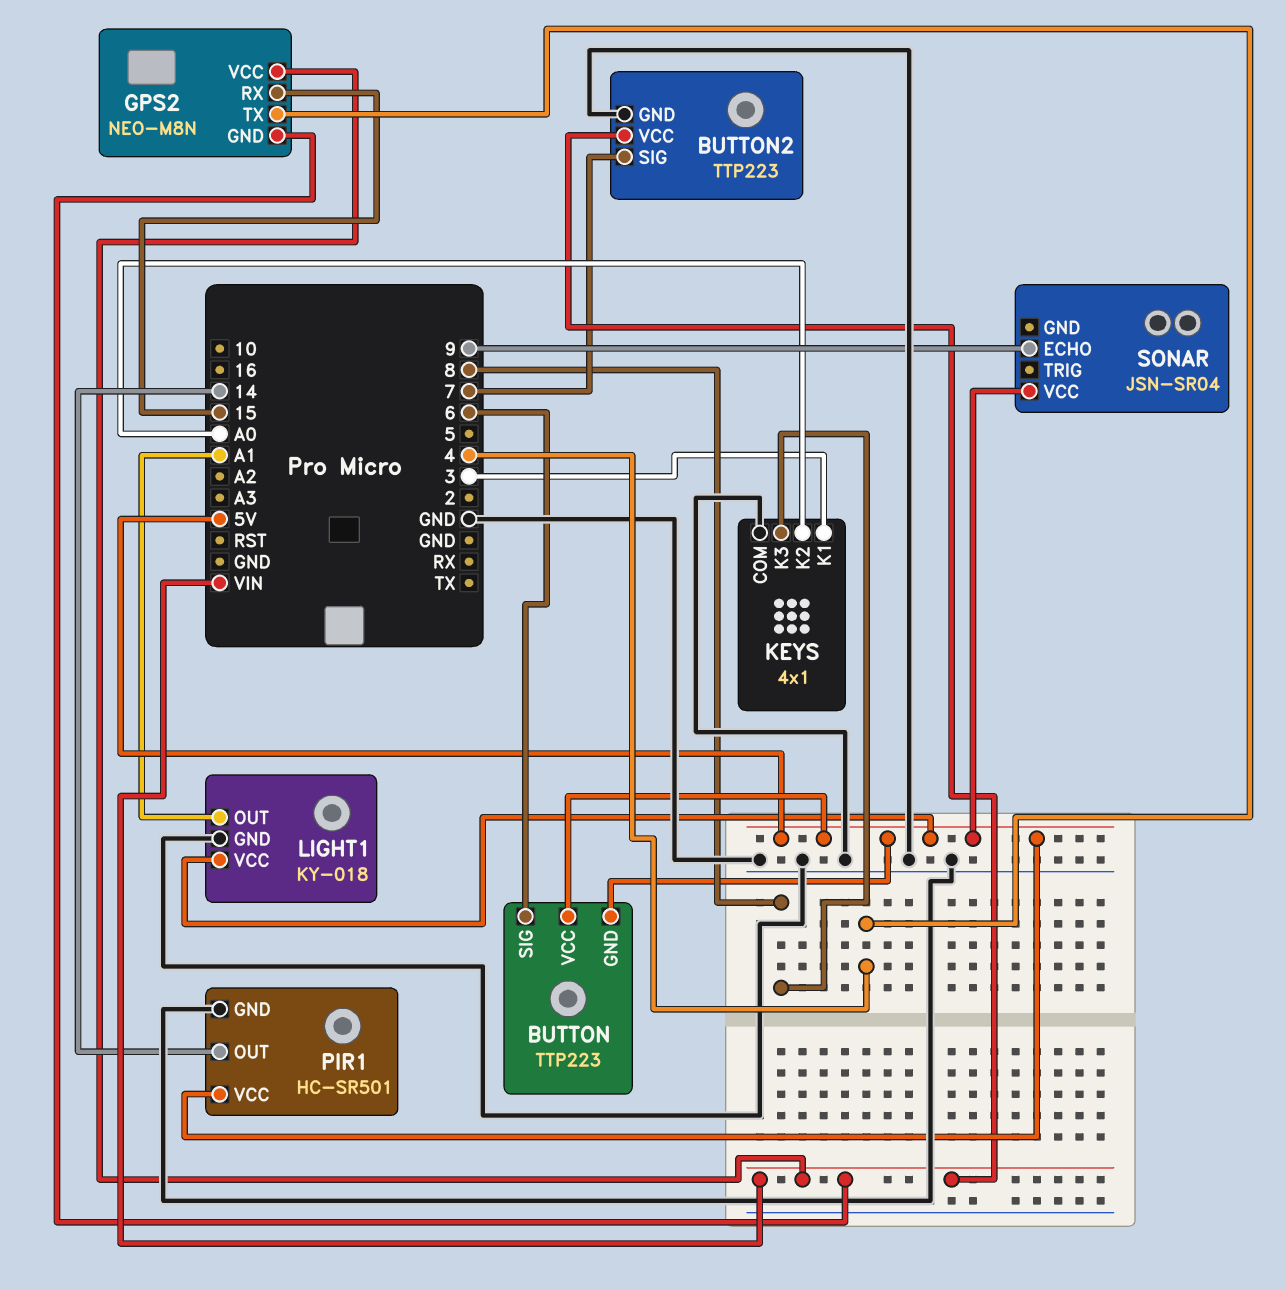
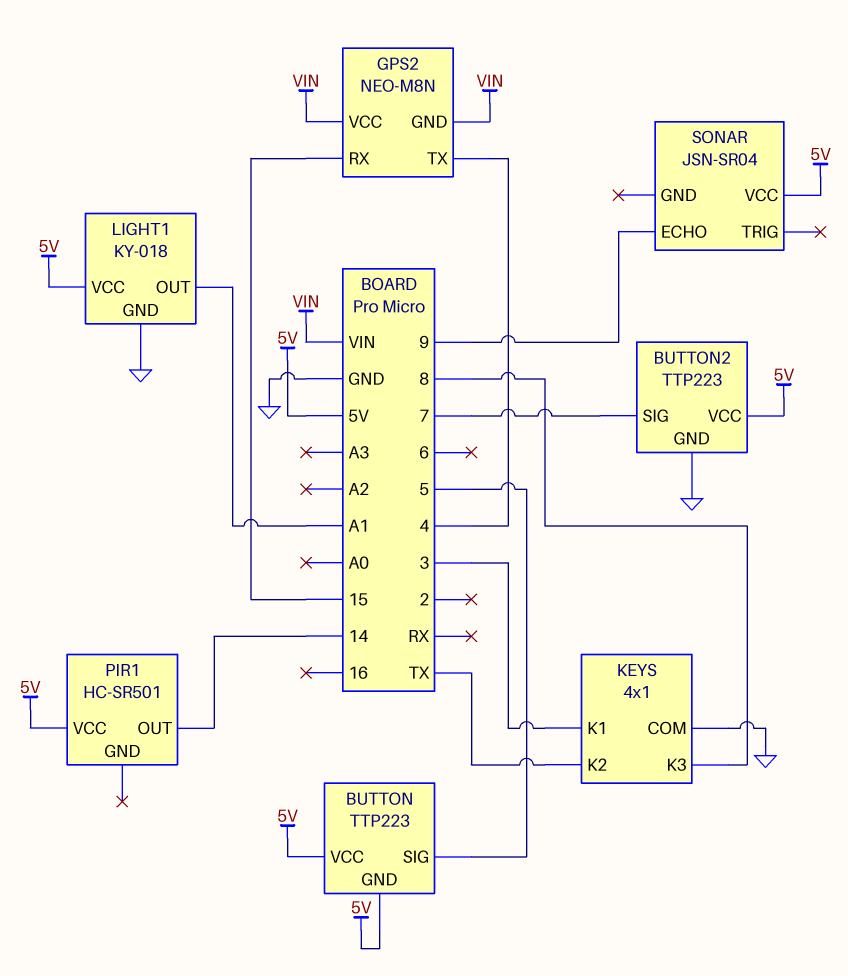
BUTTON pin SIG: 6 -> 5
BUTTON2 pin VCC: VIN -> 5V
KEYS pin K2: A0 -> TX
PIR1 pin GND: GND -> none

